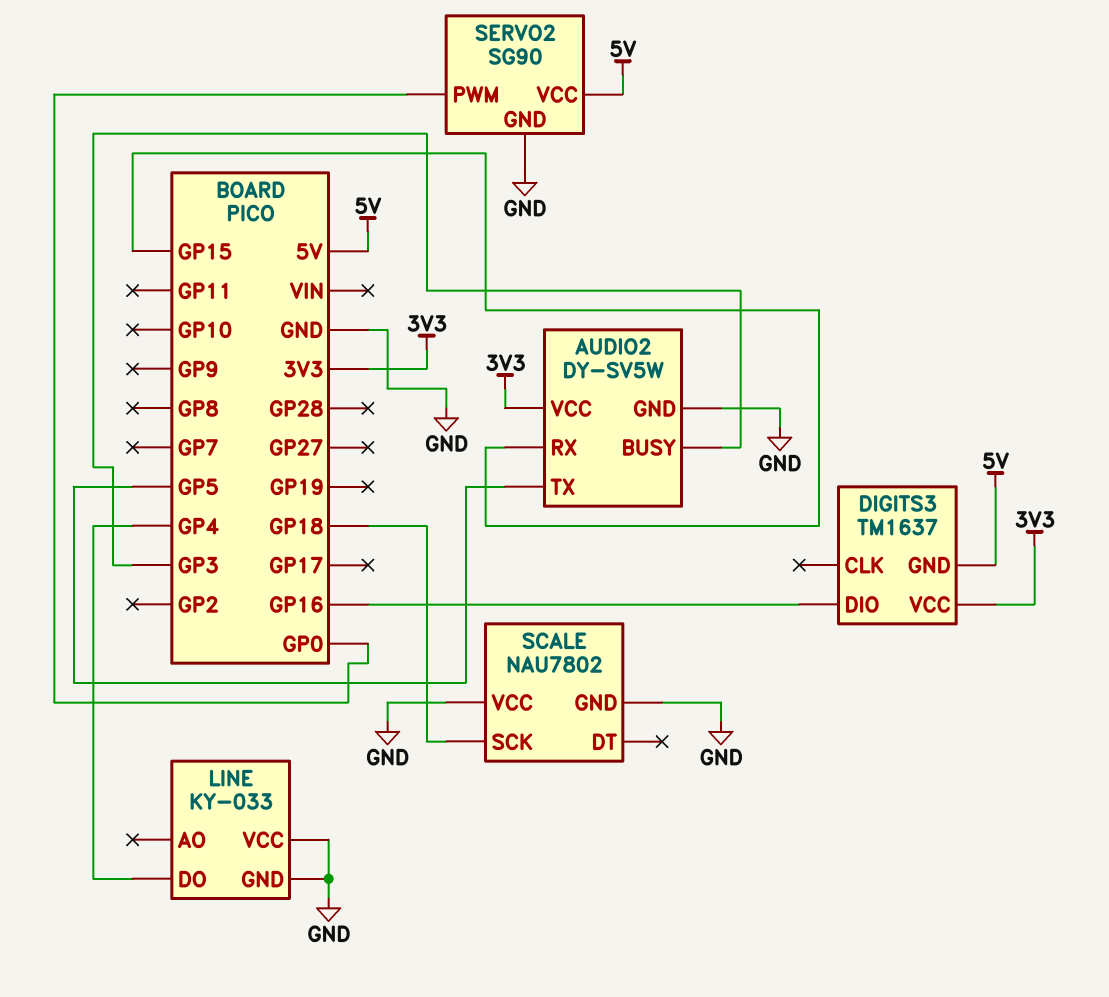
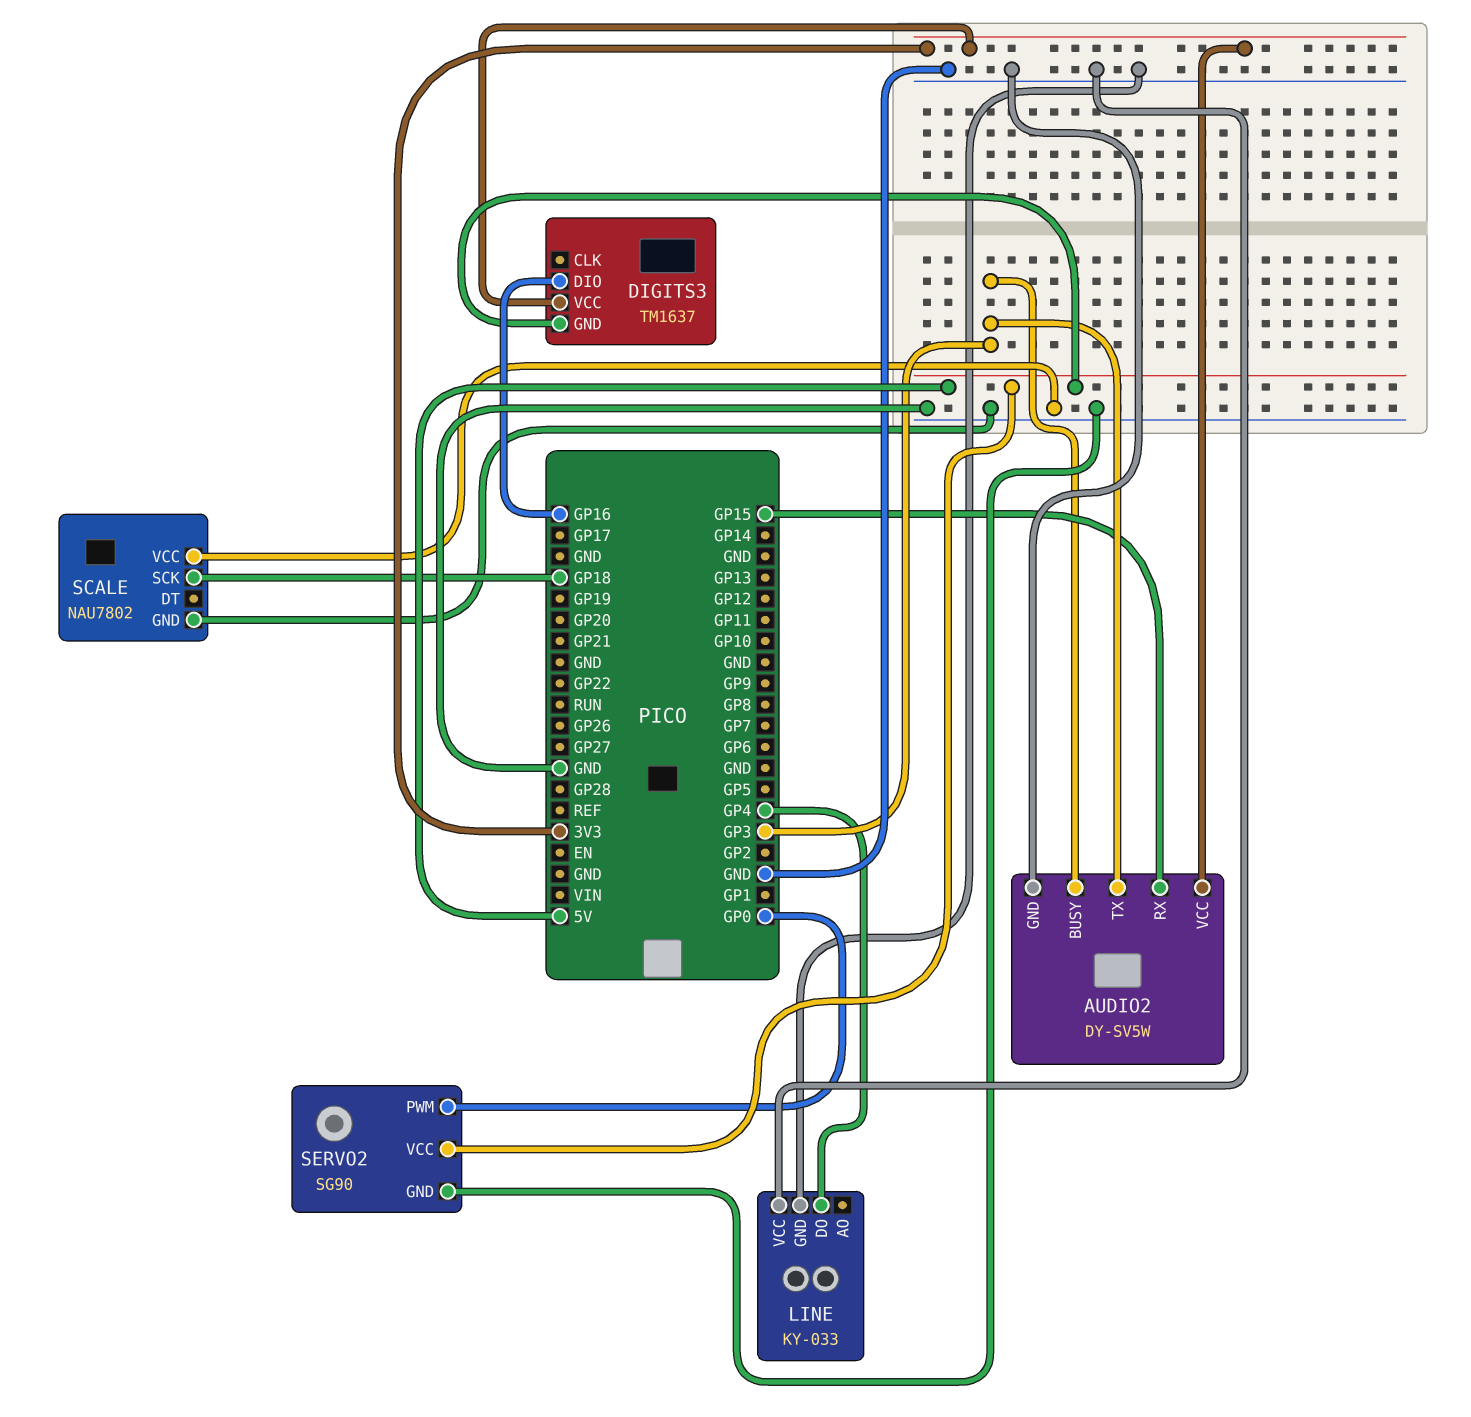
AUDIO2 pin TX: GP5 -> GP3

